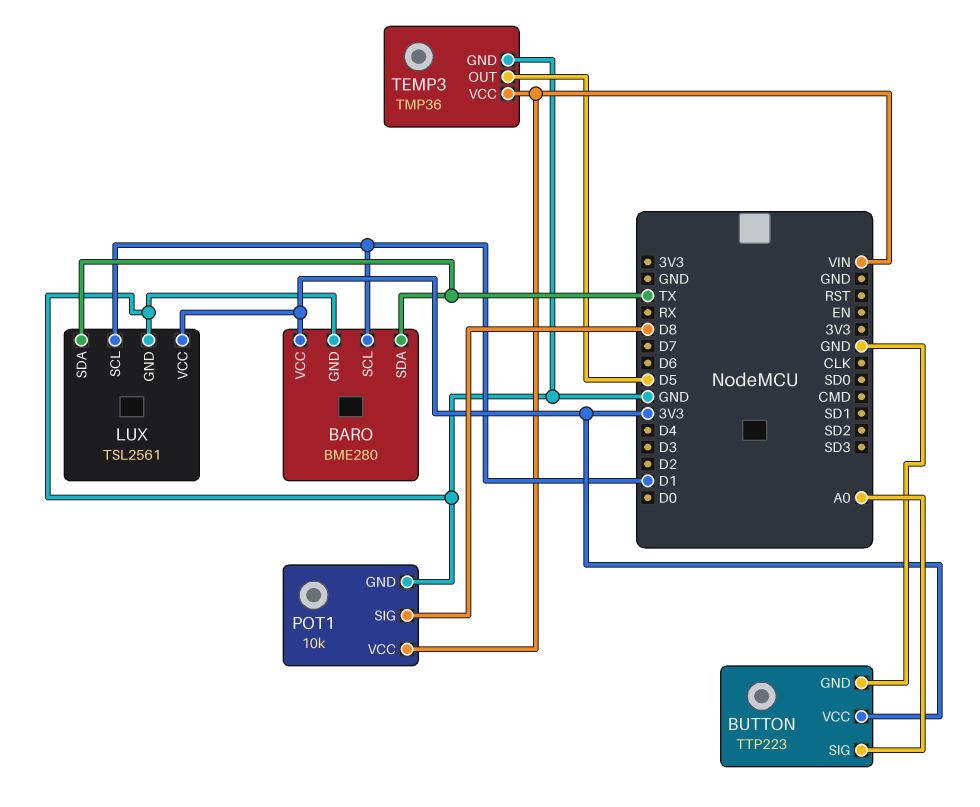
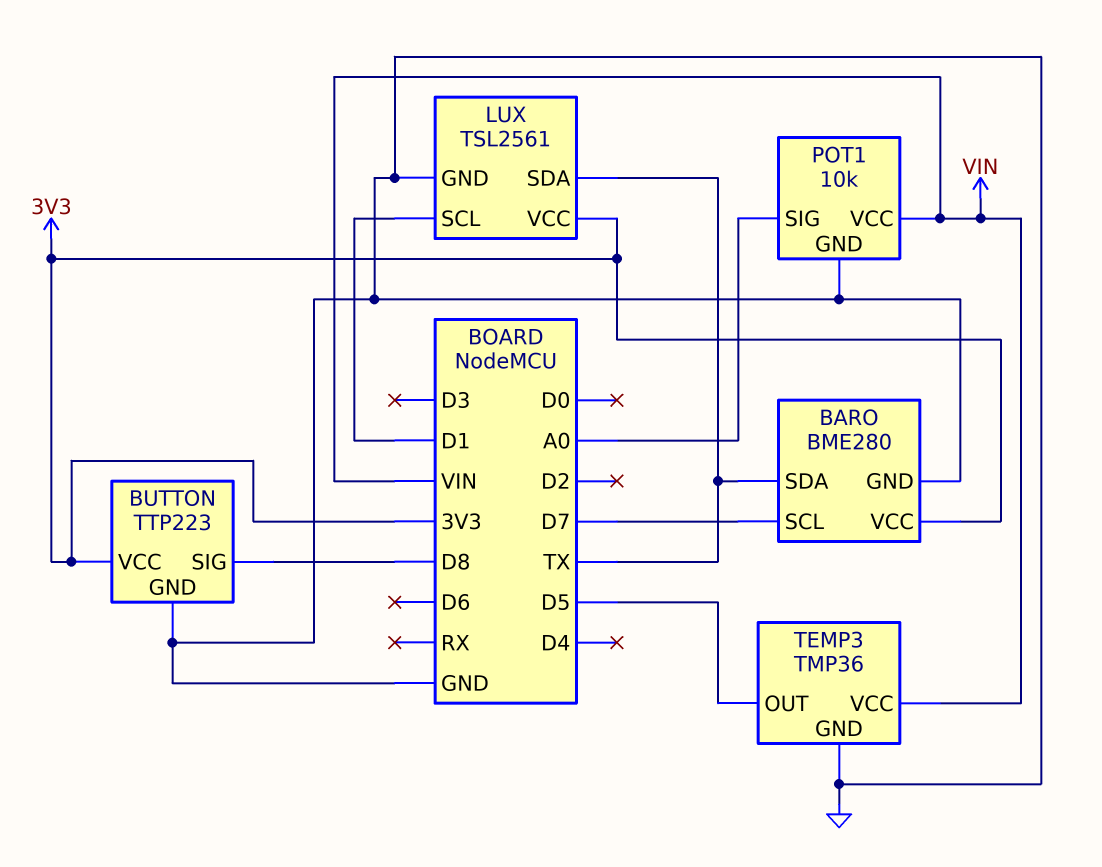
BARO pin SCL: D1 -> D7
BUTTON pin SIG: A0 -> D8
POT1 pin SIG: D8 -> A0

